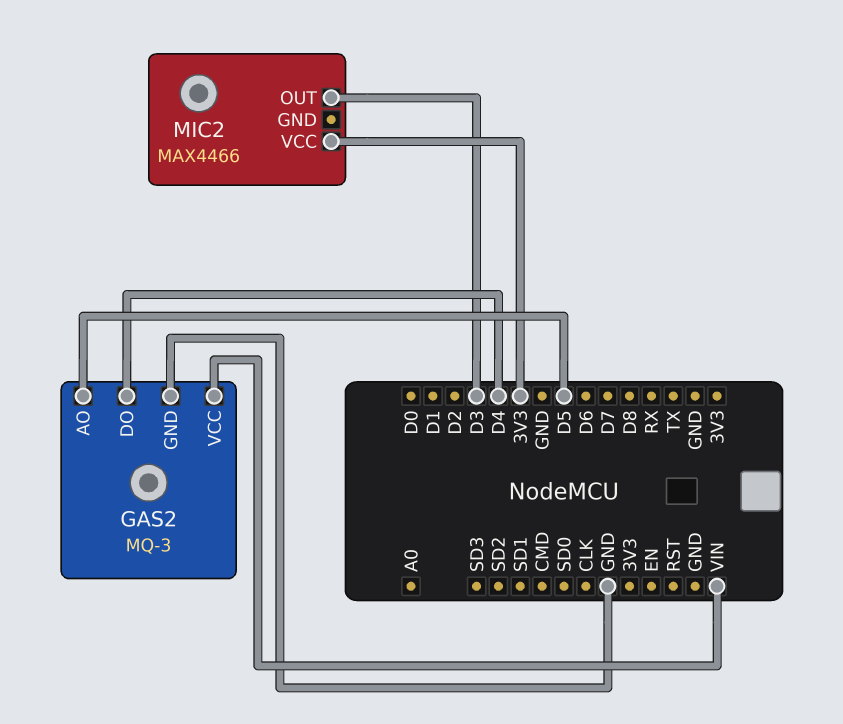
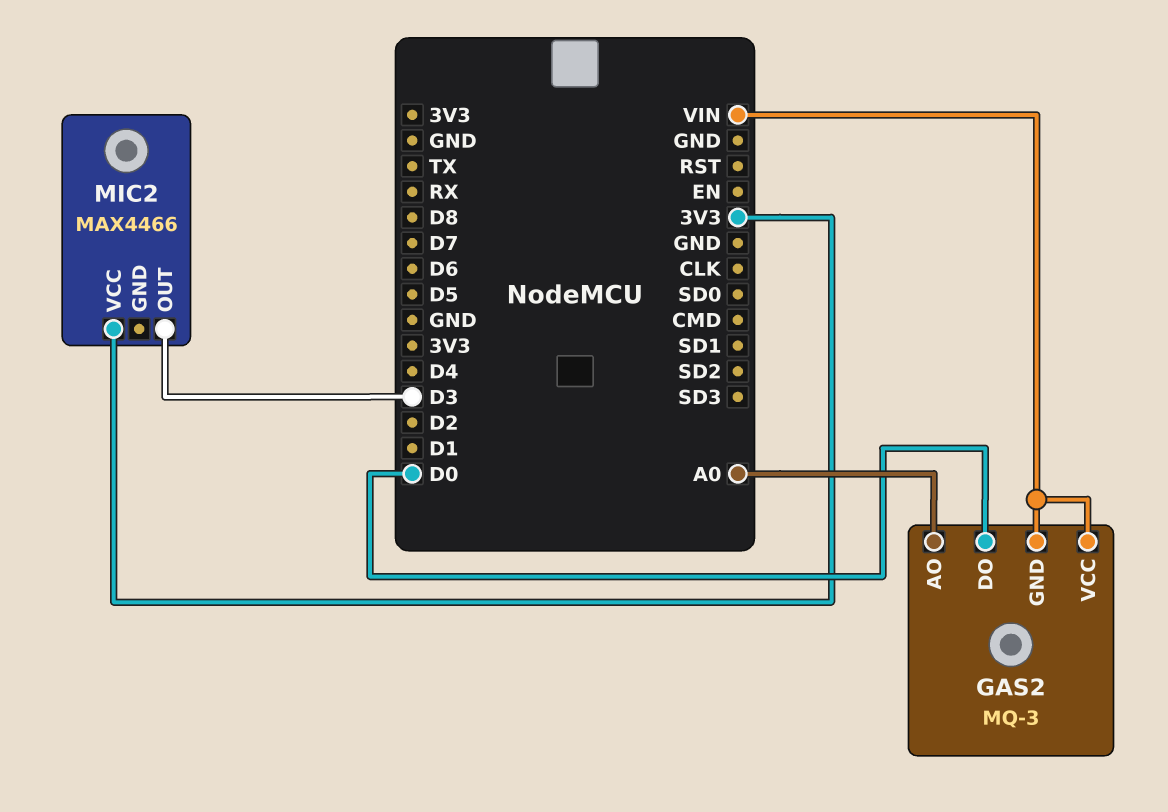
GAS2 pin AO: D5 -> A0
GAS2 pin DO: D4 -> D0
GAS2 pin GND: GND -> VIN

